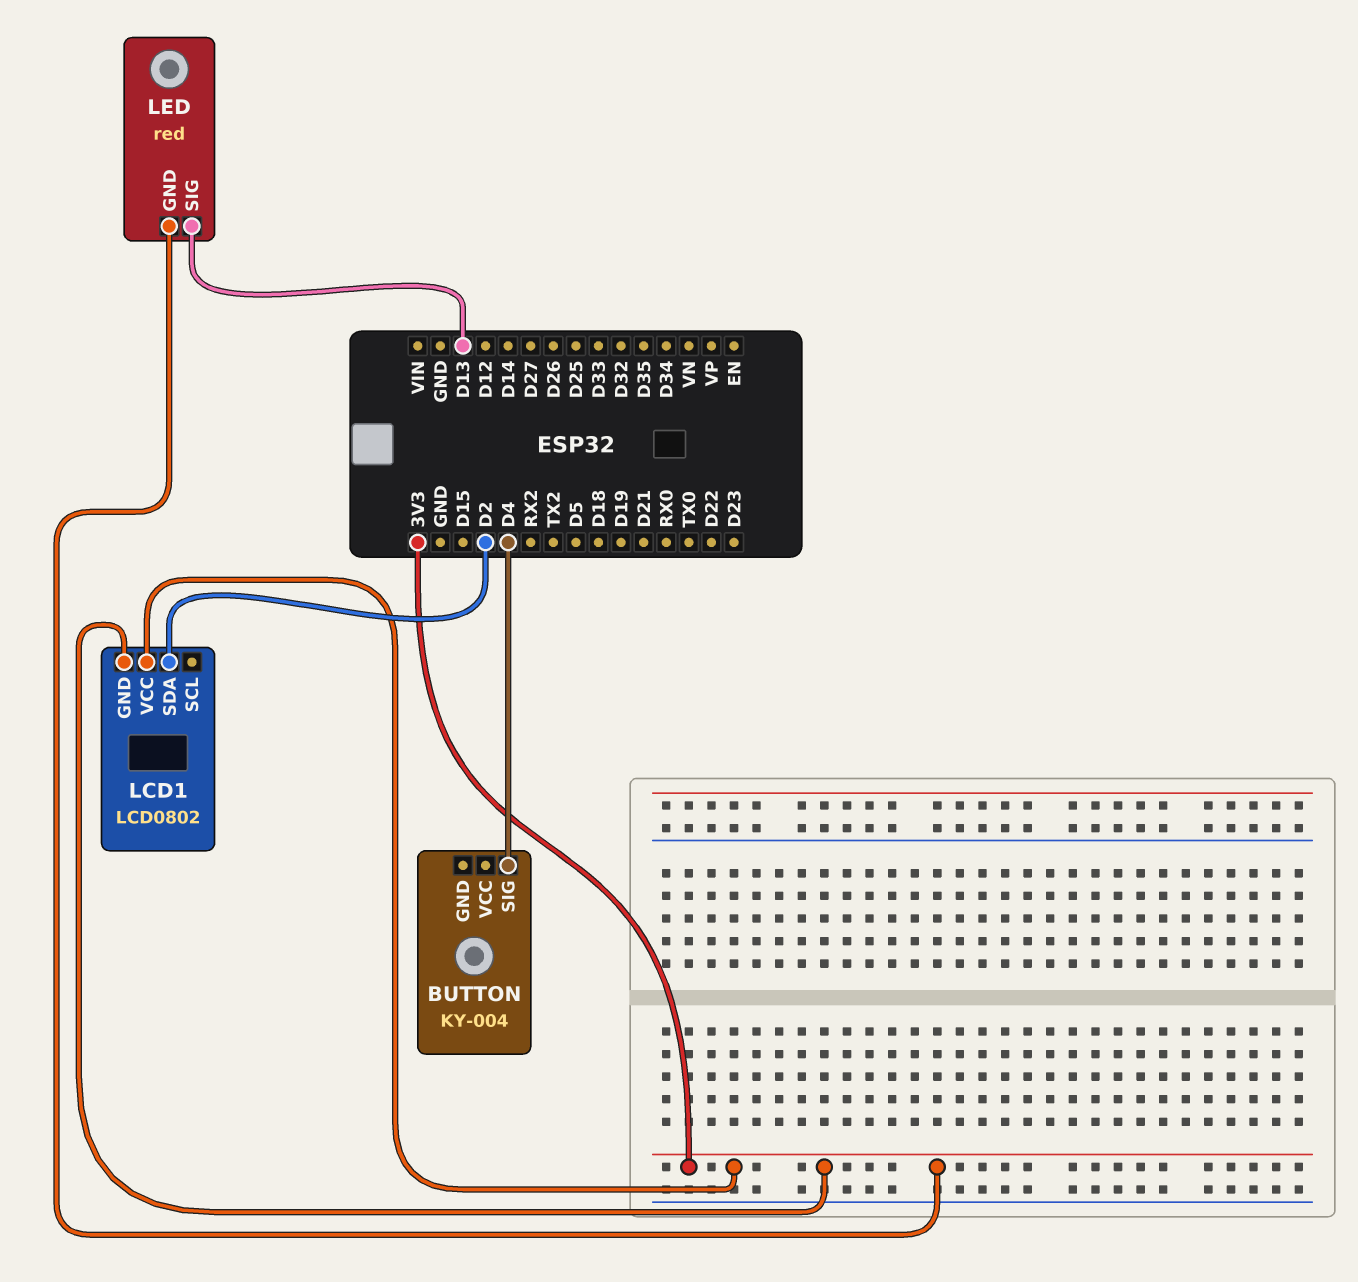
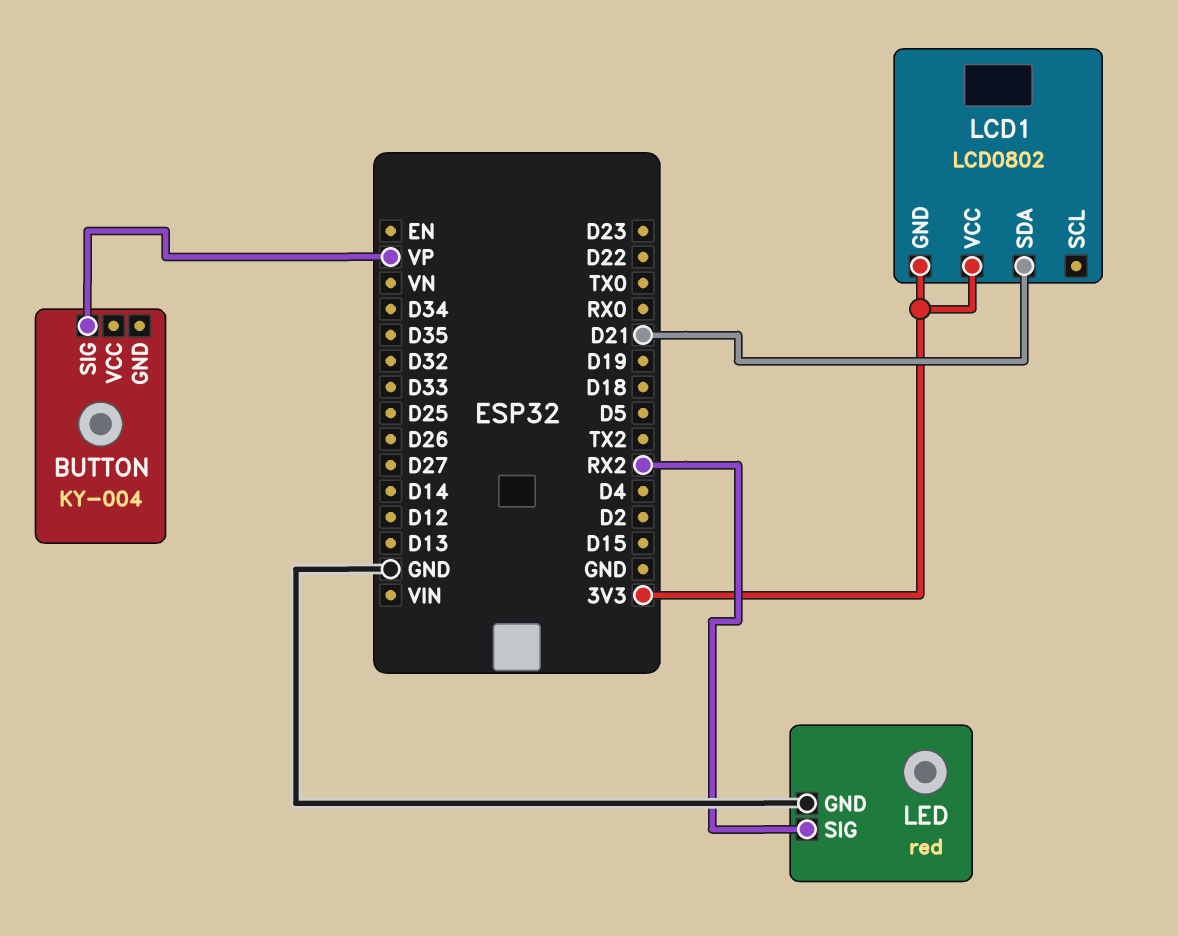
BUTTON pin SIG: D4 -> VP
LCD1 pin SDA: D2 -> D21
LED pin GND: 3V3 -> GND
LED pin SIG: D13 -> RX2

